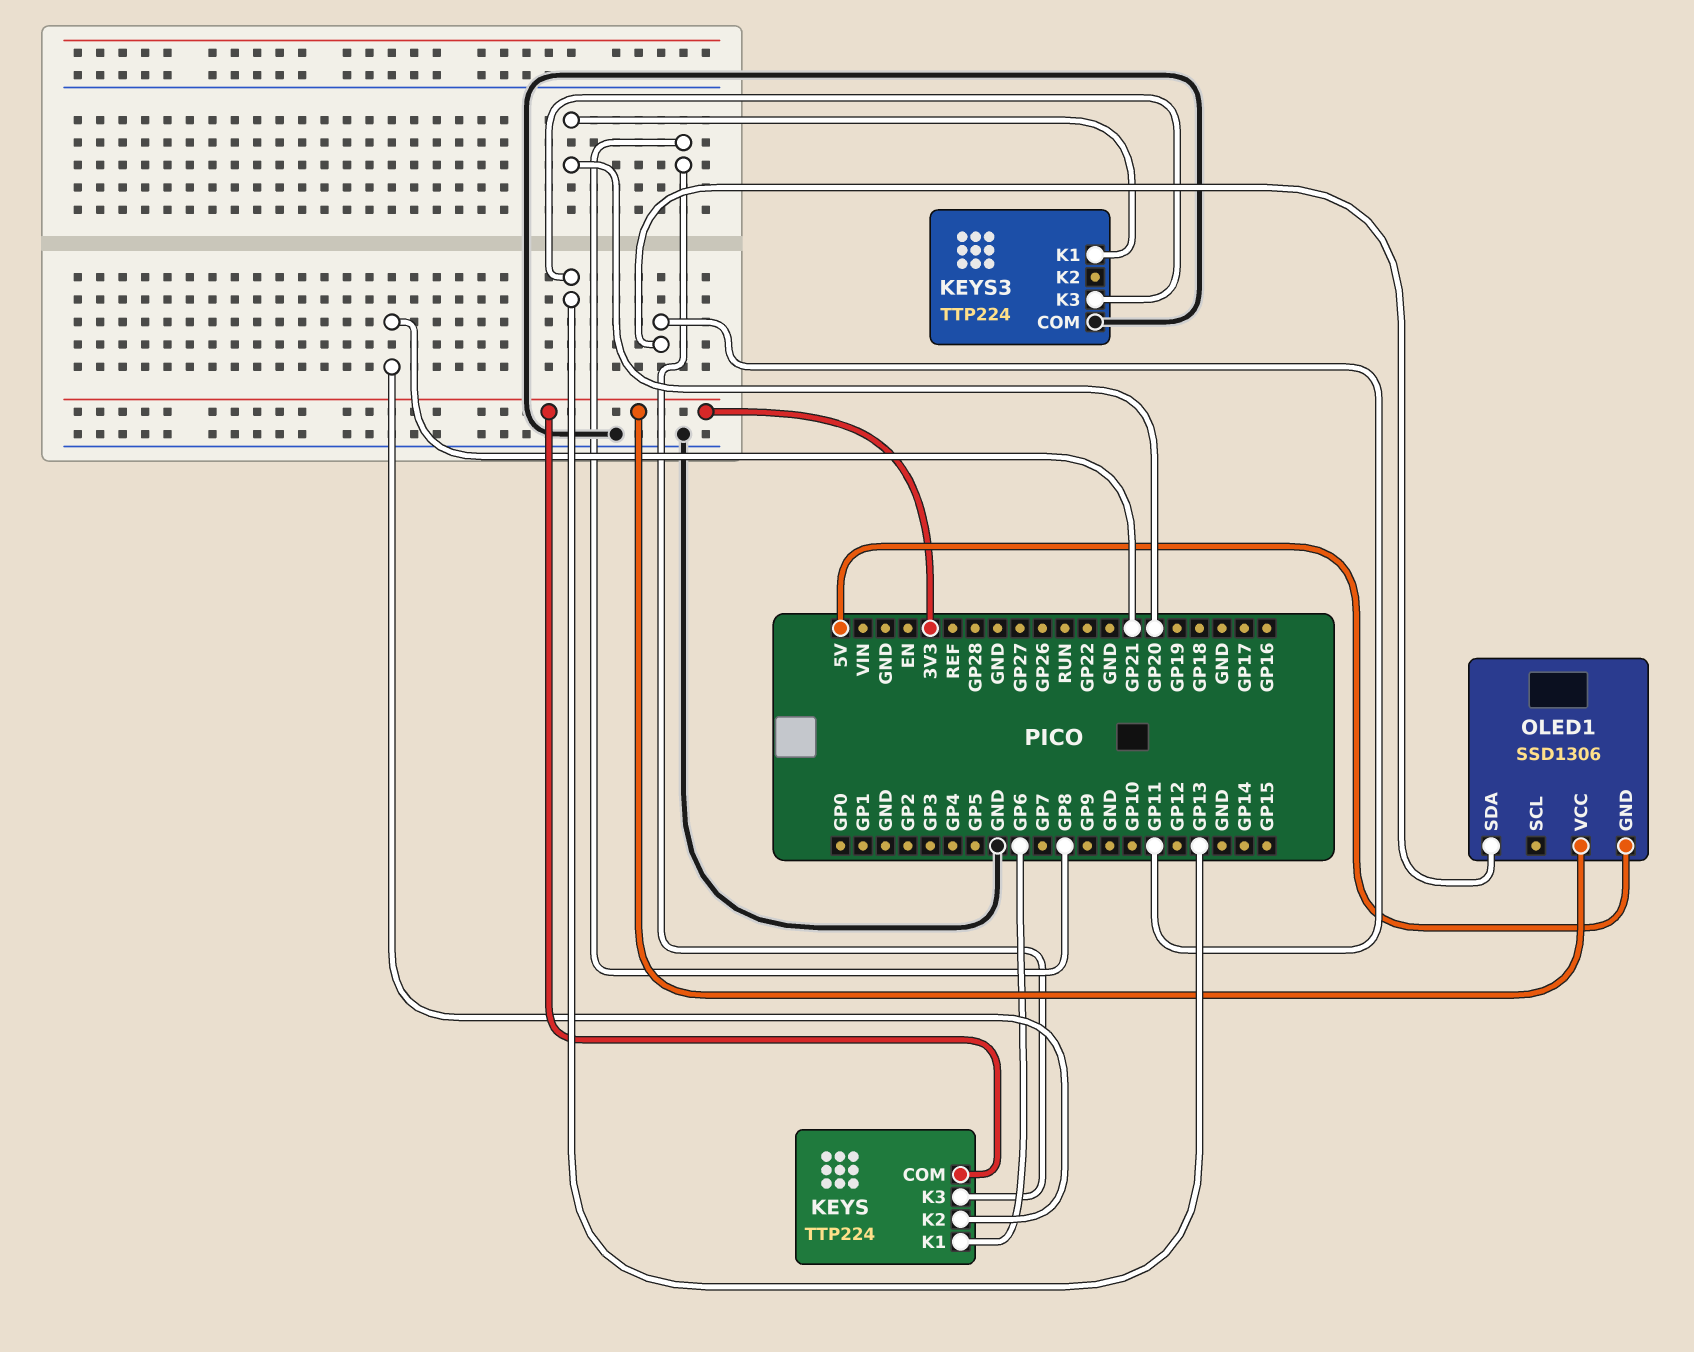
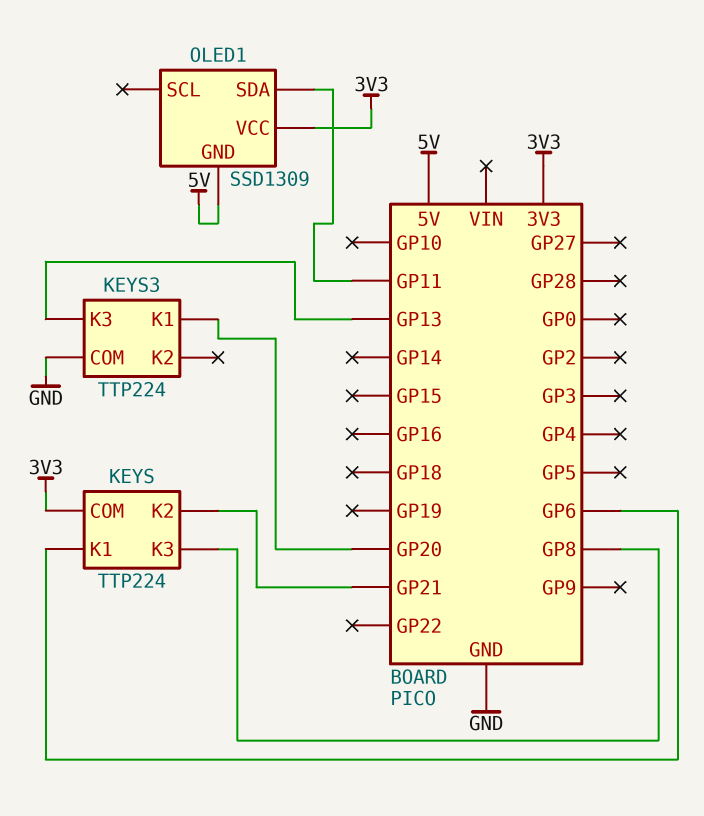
OLED1: SSD1306 -> SSD1309

